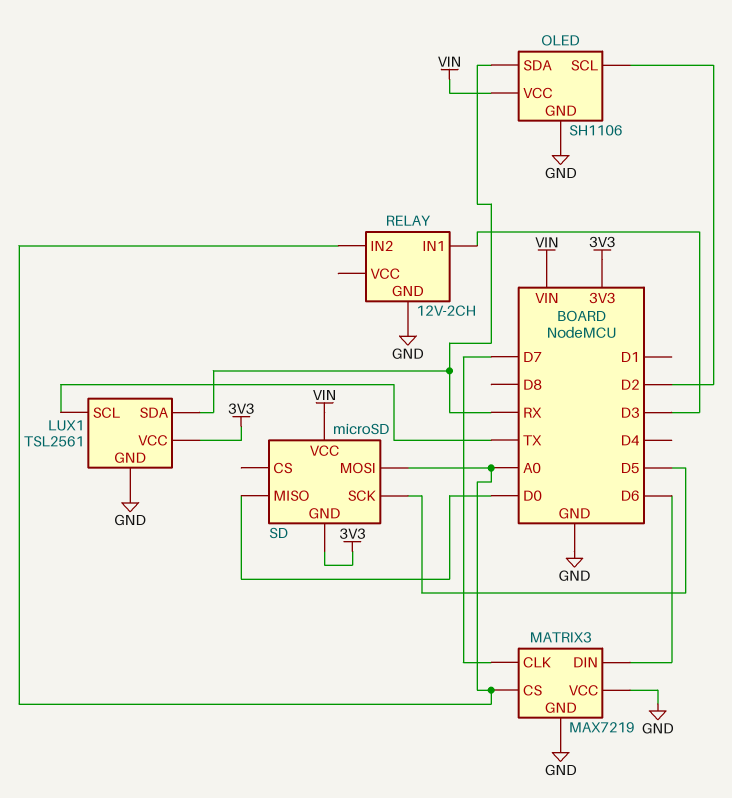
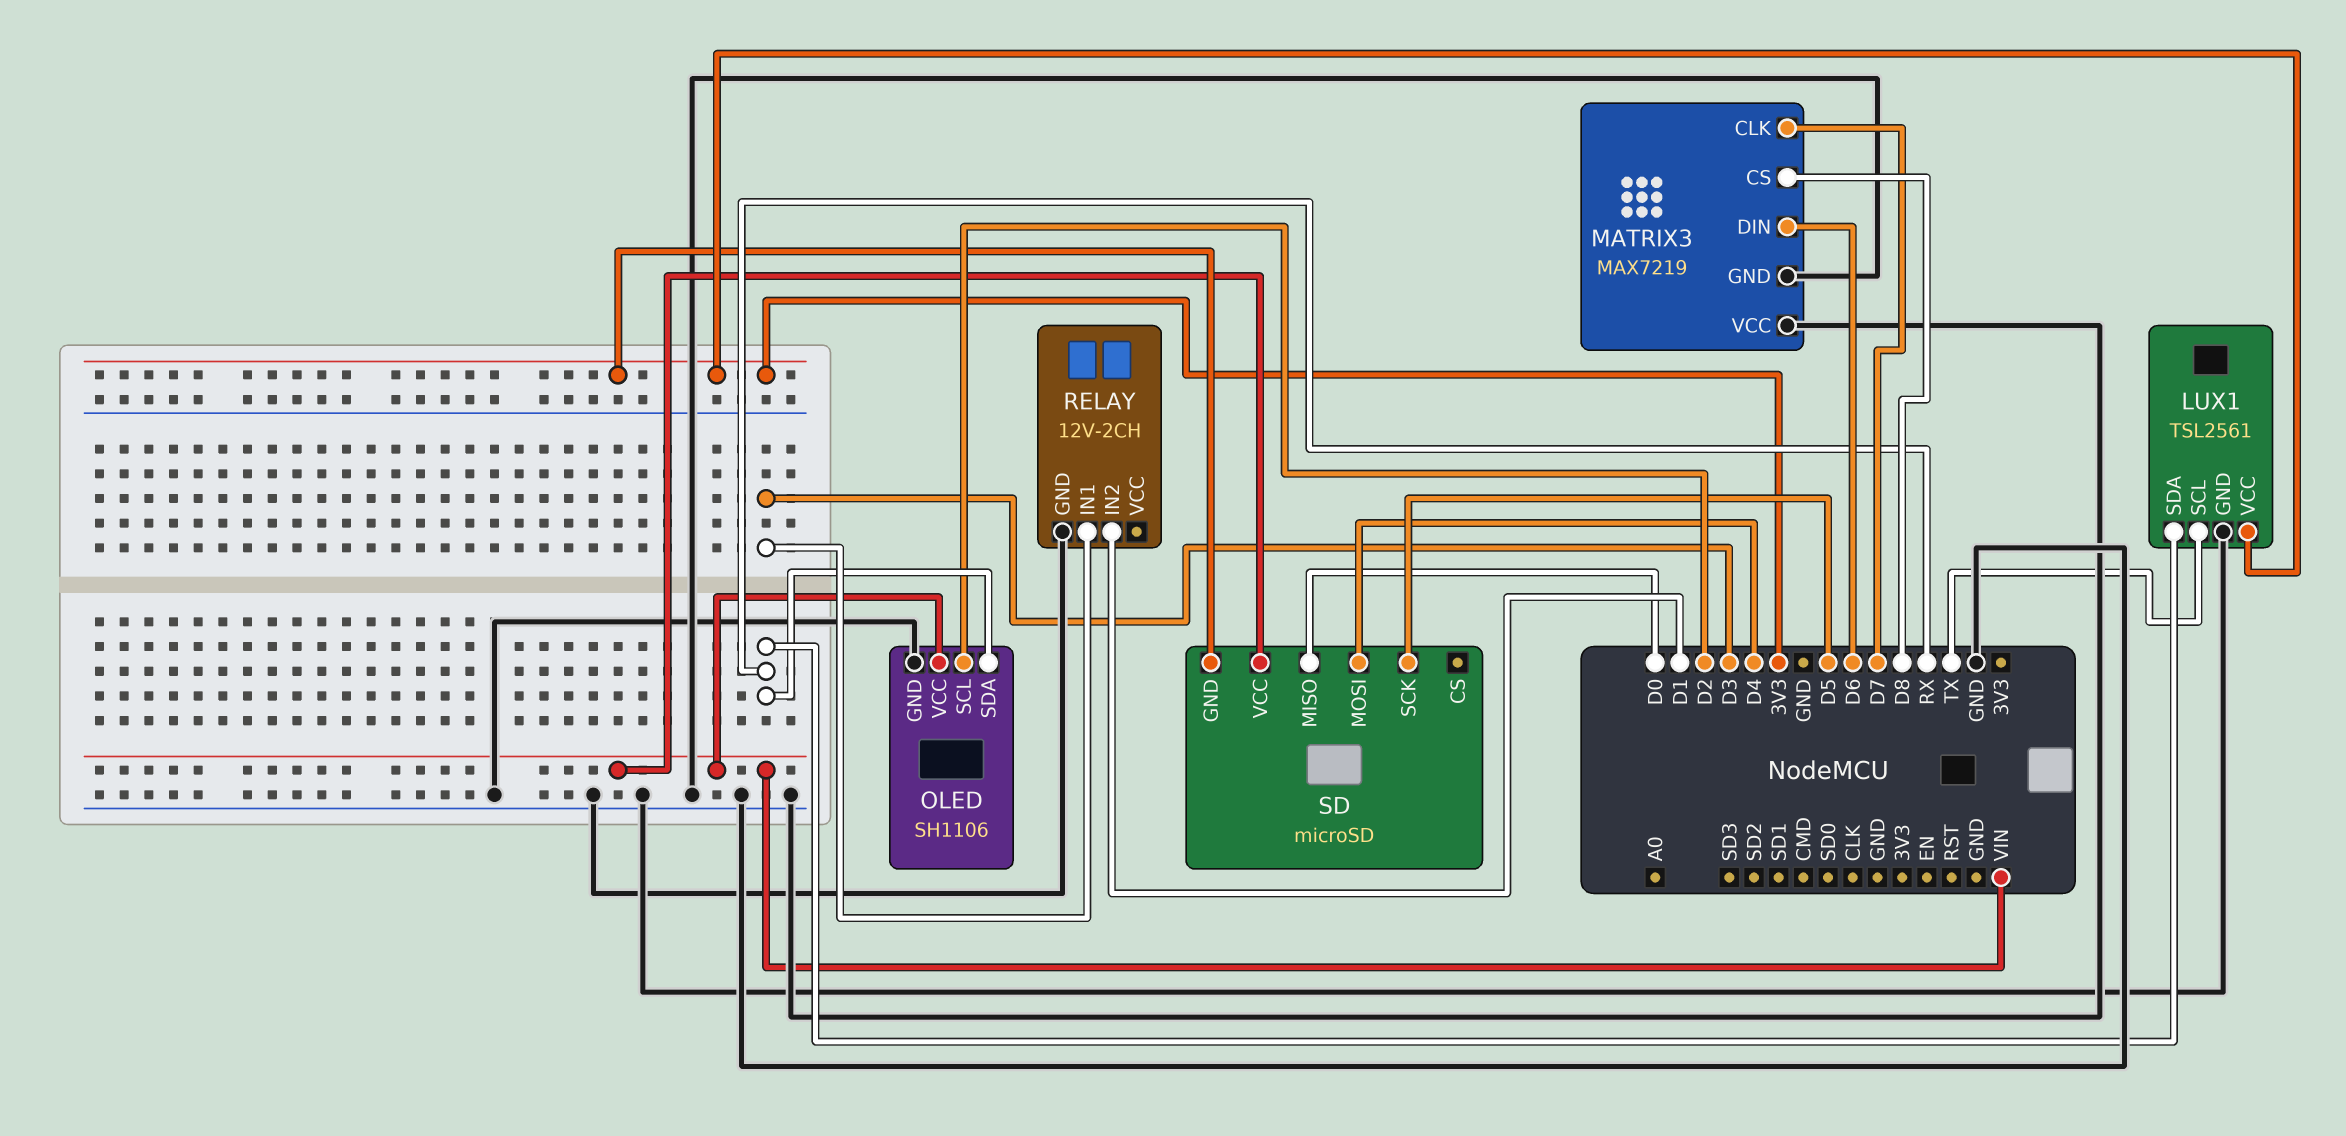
MATRIX3 pin CS: A0 -> D8
RELAY pin IN2: A0 -> D1
SD pin MOSI: A0 -> D4

